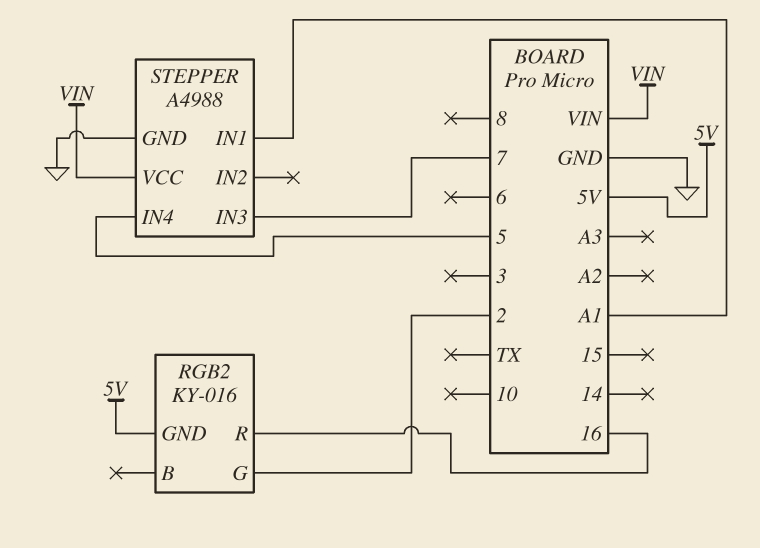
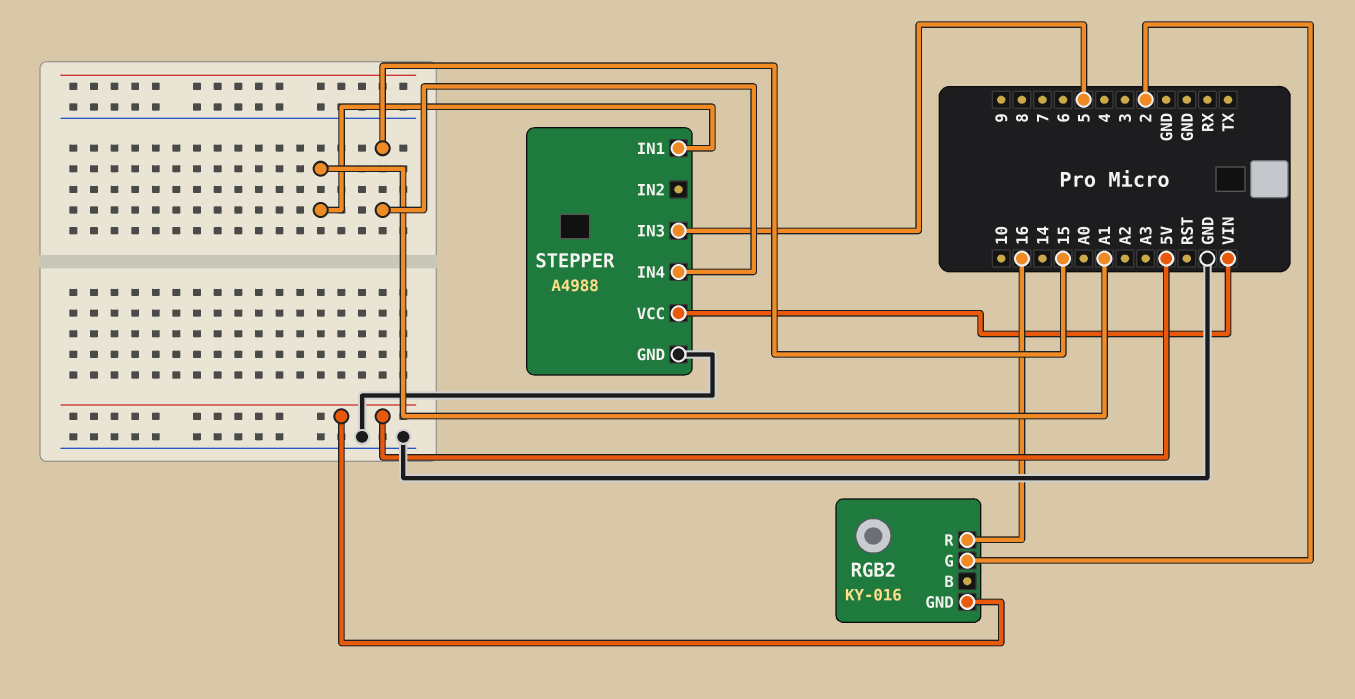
STEPPER pin IN3: 7 -> 5
STEPPER pin IN4: 5 -> 15

